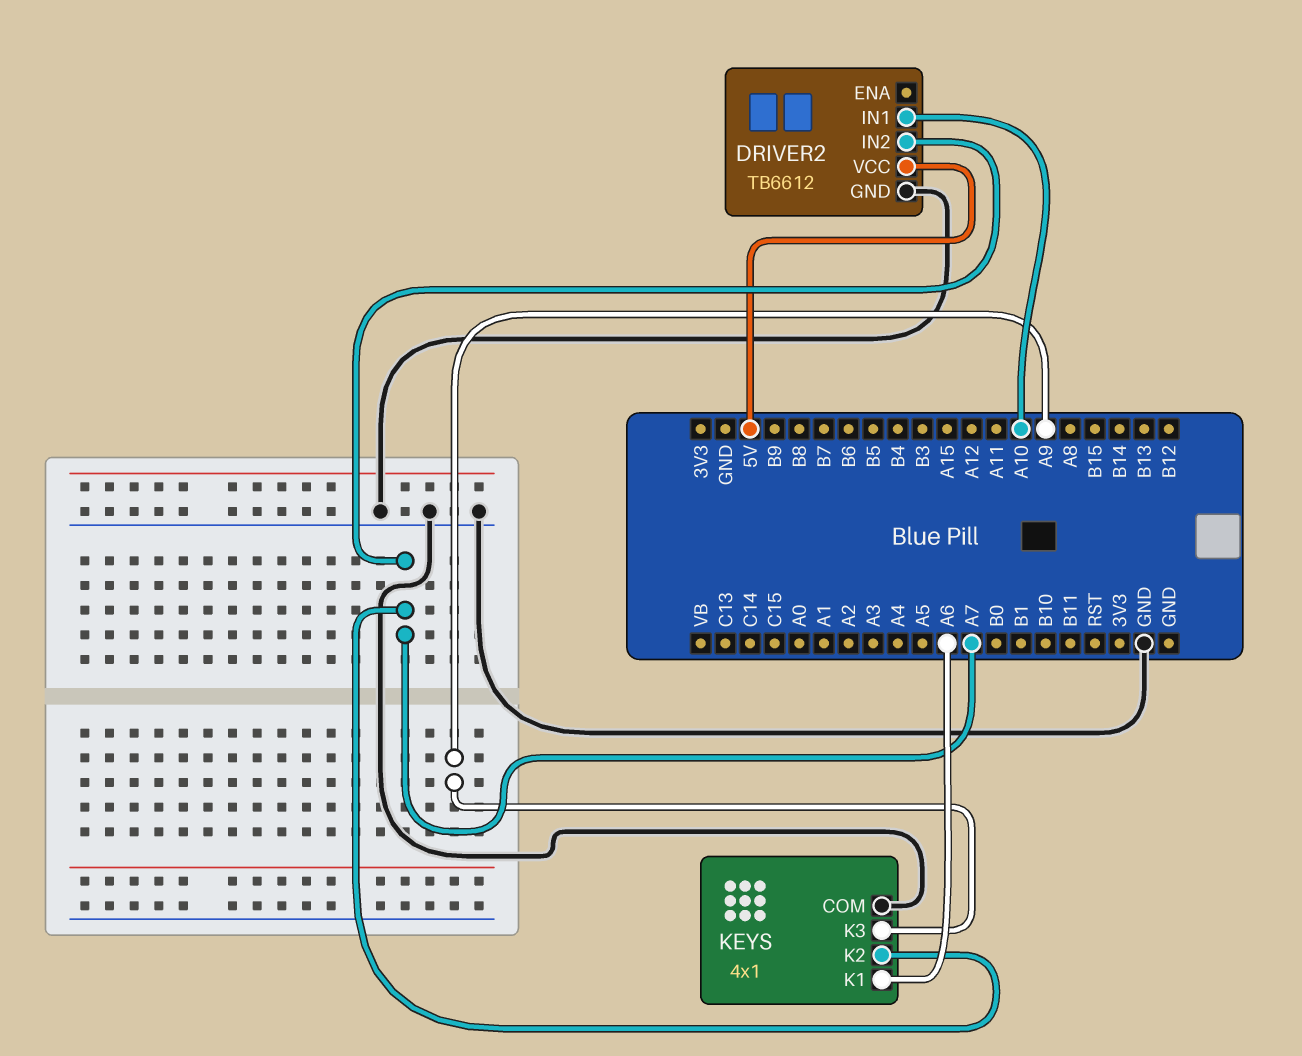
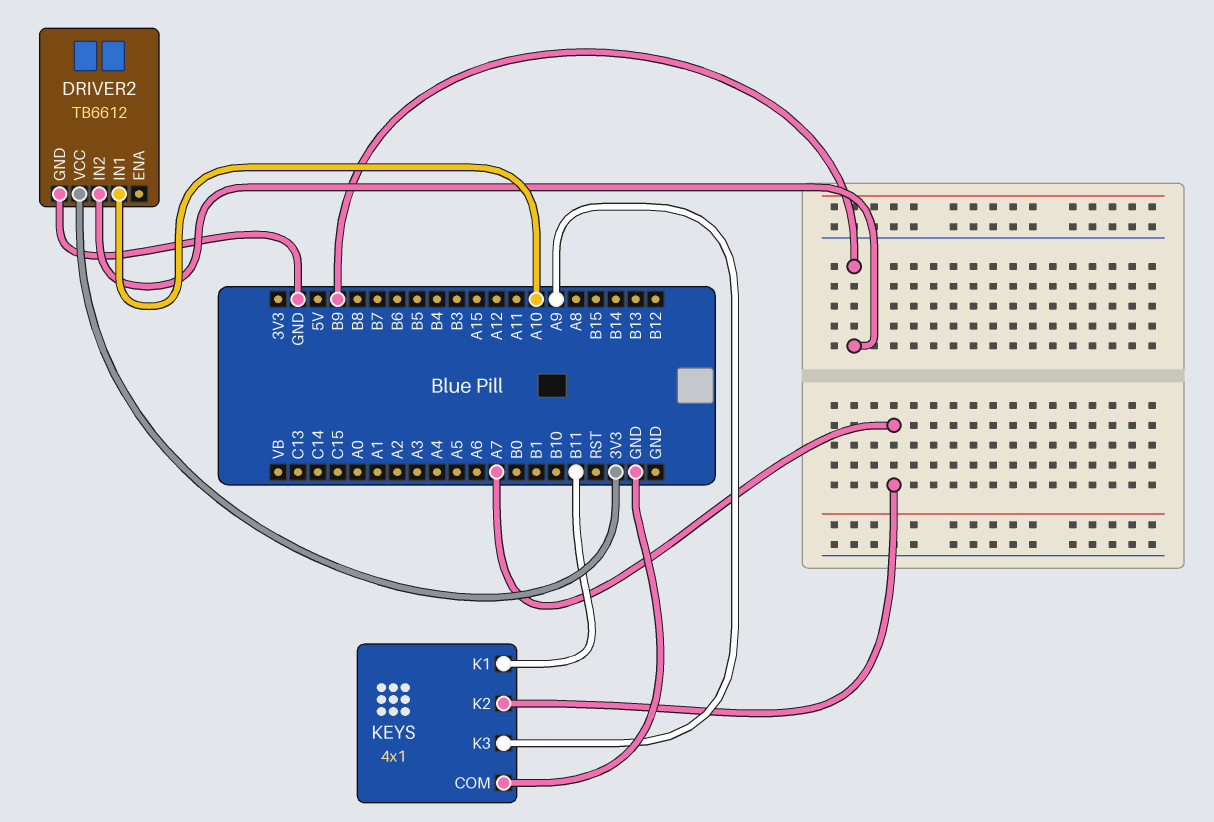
DRIVER2 pin IN2: A7 -> B9
DRIVER2 pin VCC: 5V -> 3V3
KEYS pin K1: A6 -> B11

